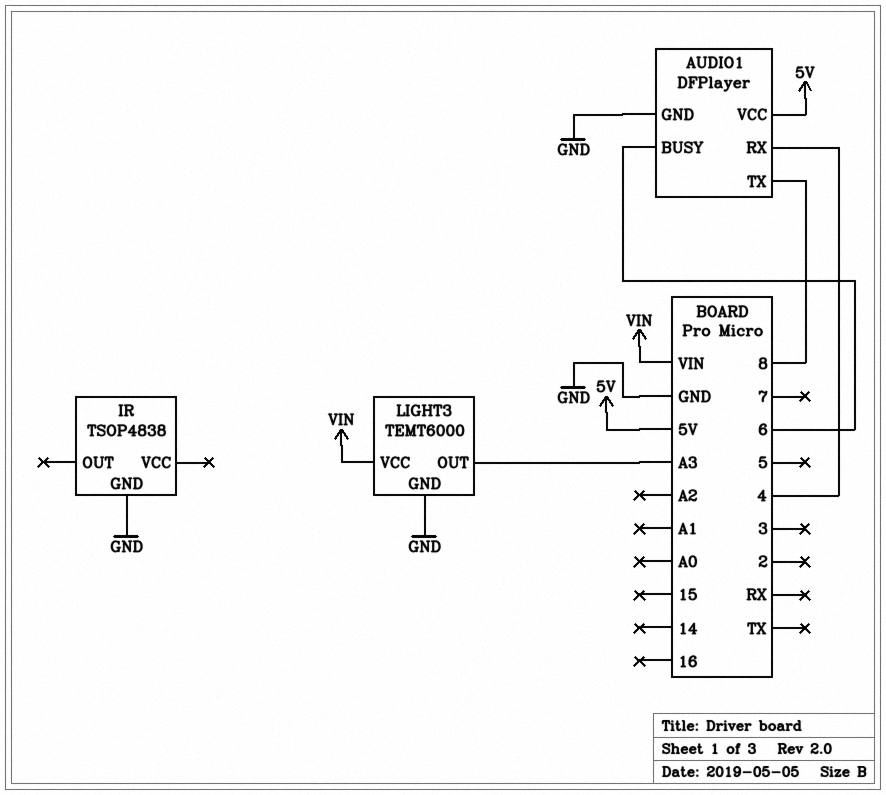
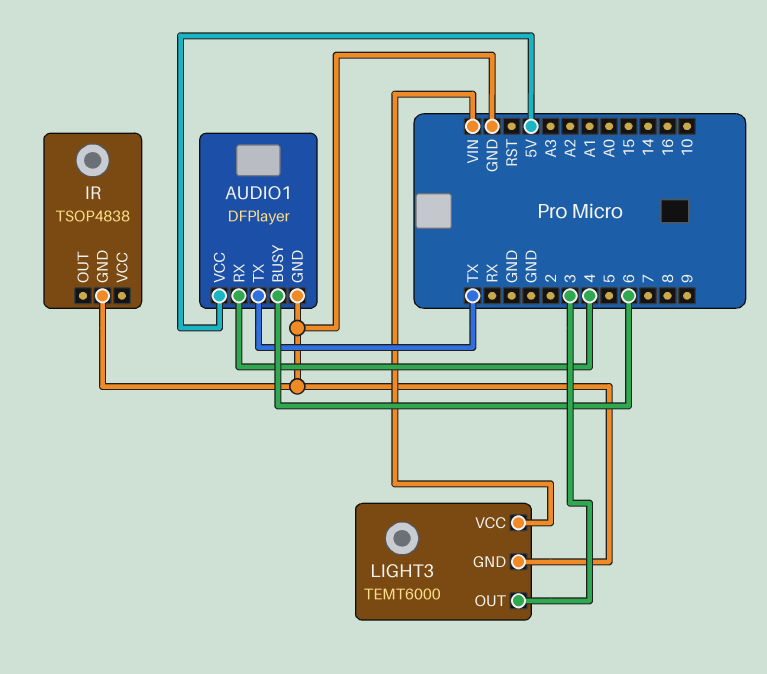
AUDIO1 pin TX: 8 -> TX
LIGHT3 pin OUT: A3 -> 3

